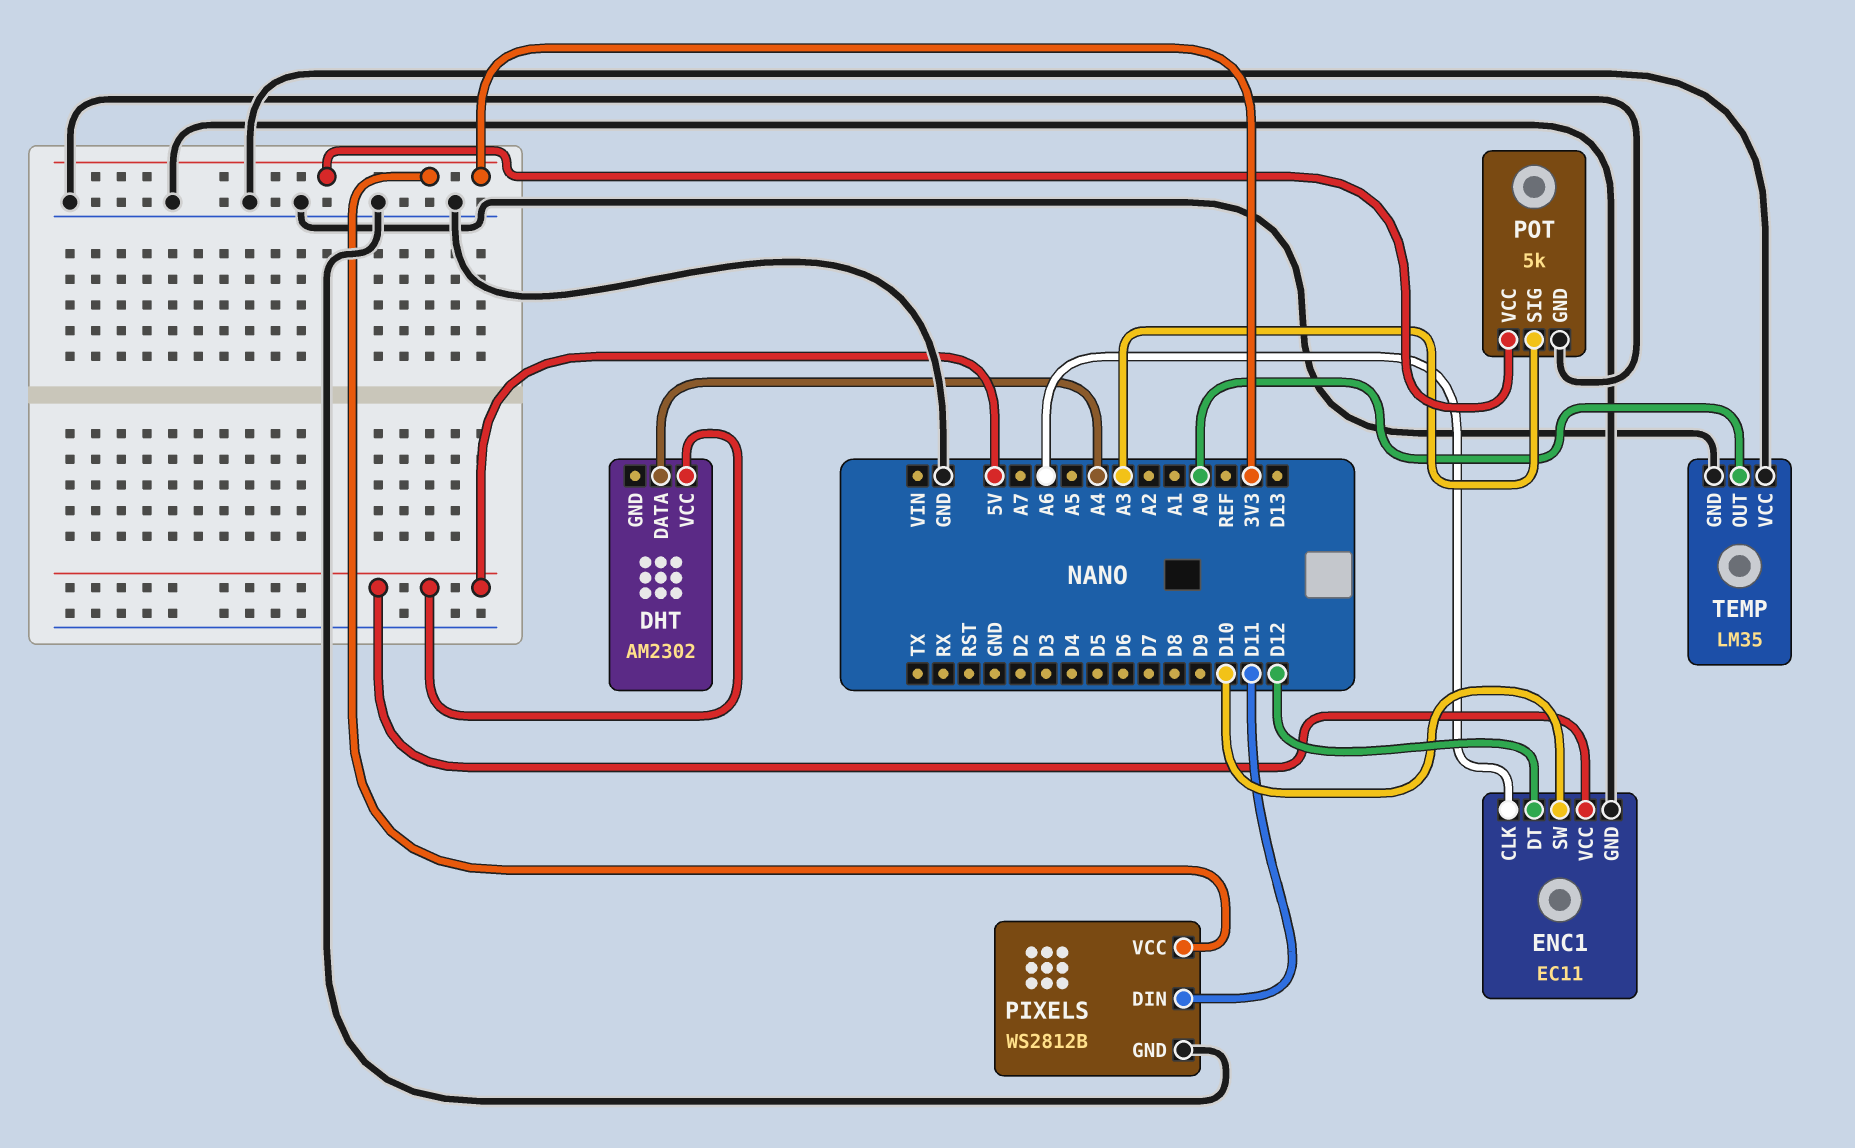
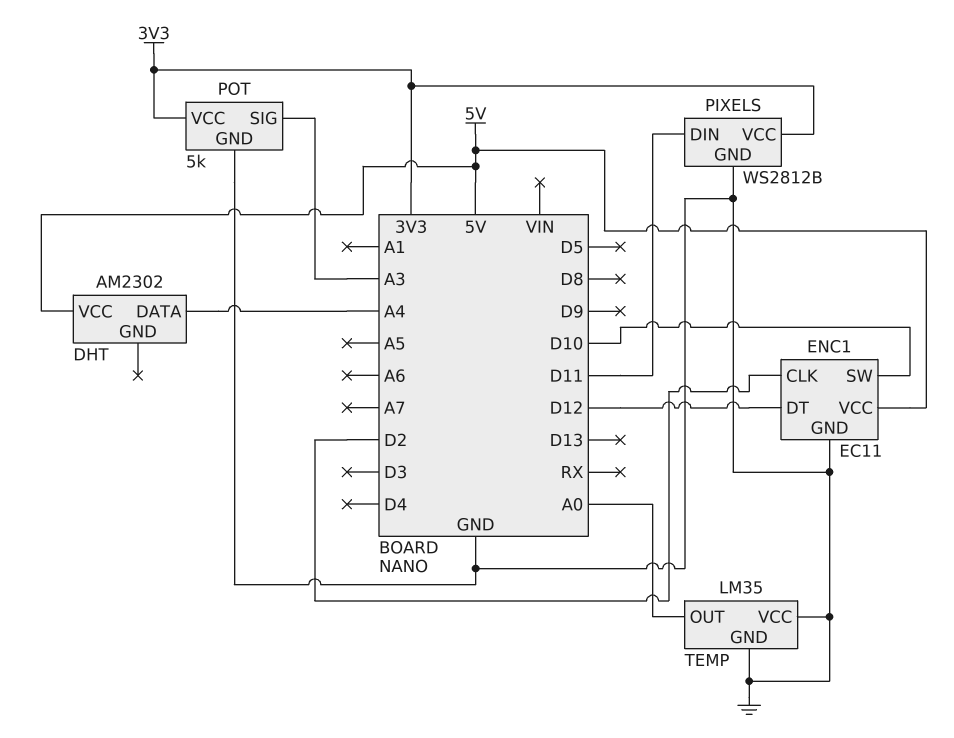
ENC1 pin CLK: A6 -> D2

